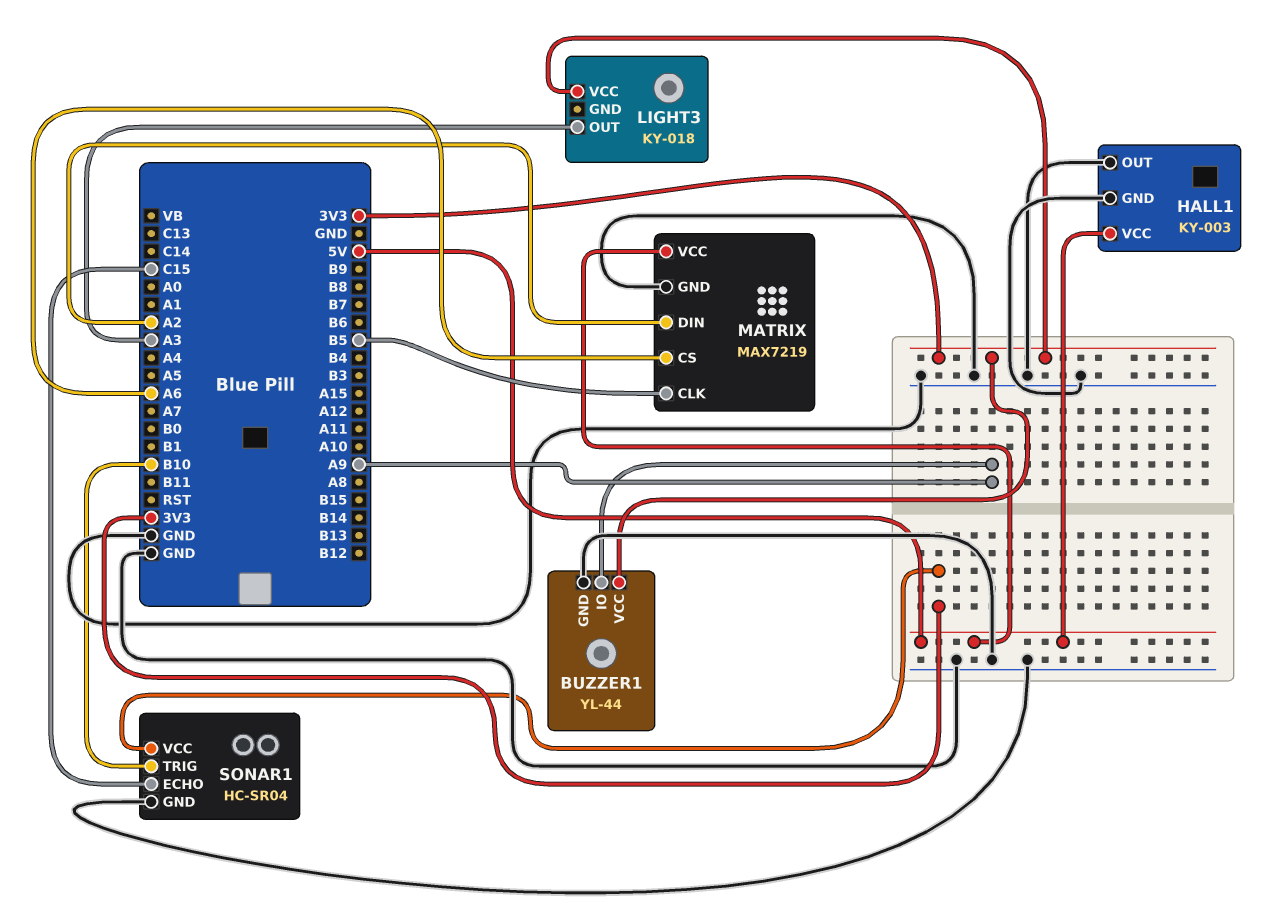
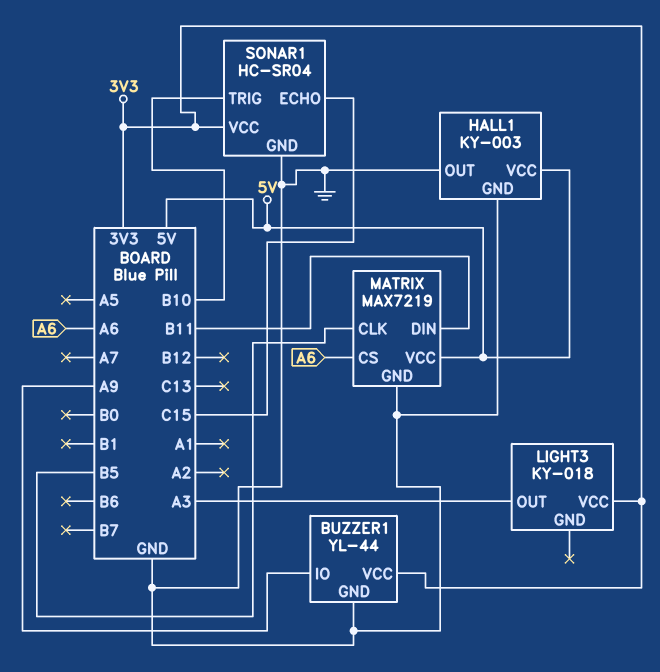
MATRIX pin DIN: A2 -> B11

